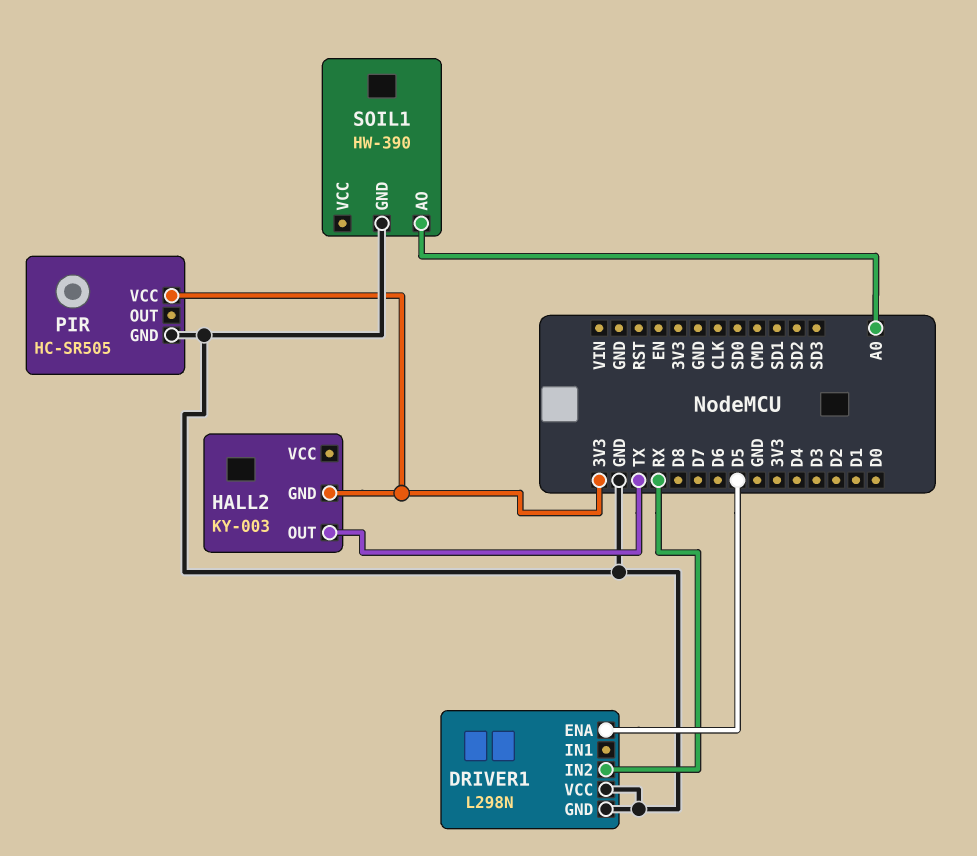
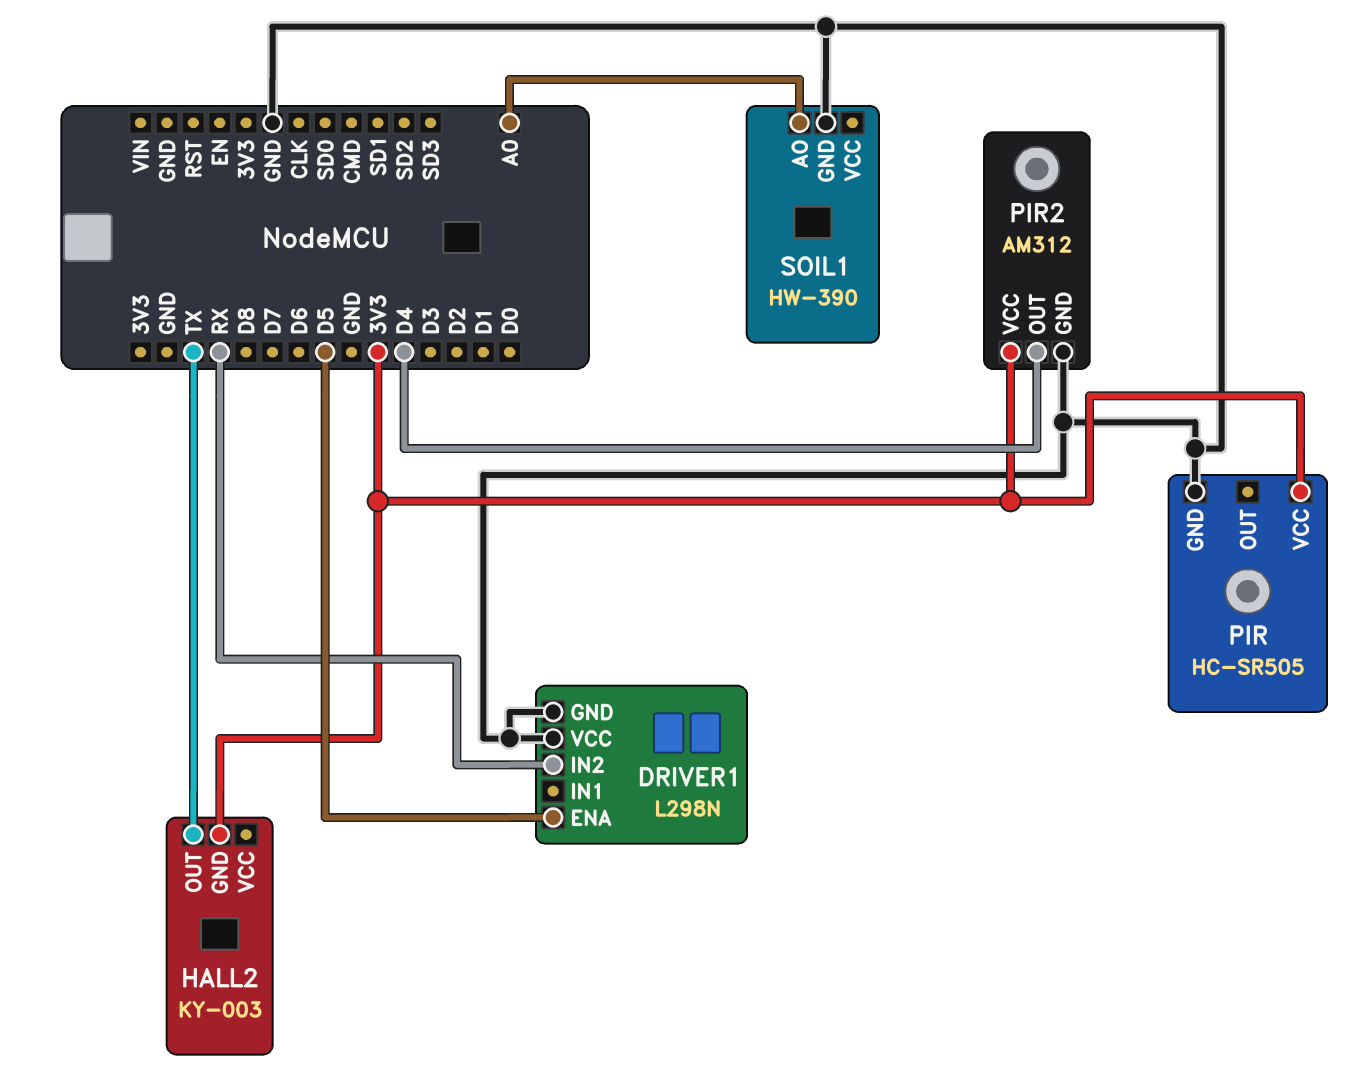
PIR2: none -> AM312
PIR2 pin GND: none -> GND
PIR2 pin OUT: none -> D4
PIR2 pin VCC: none -> 3V3

